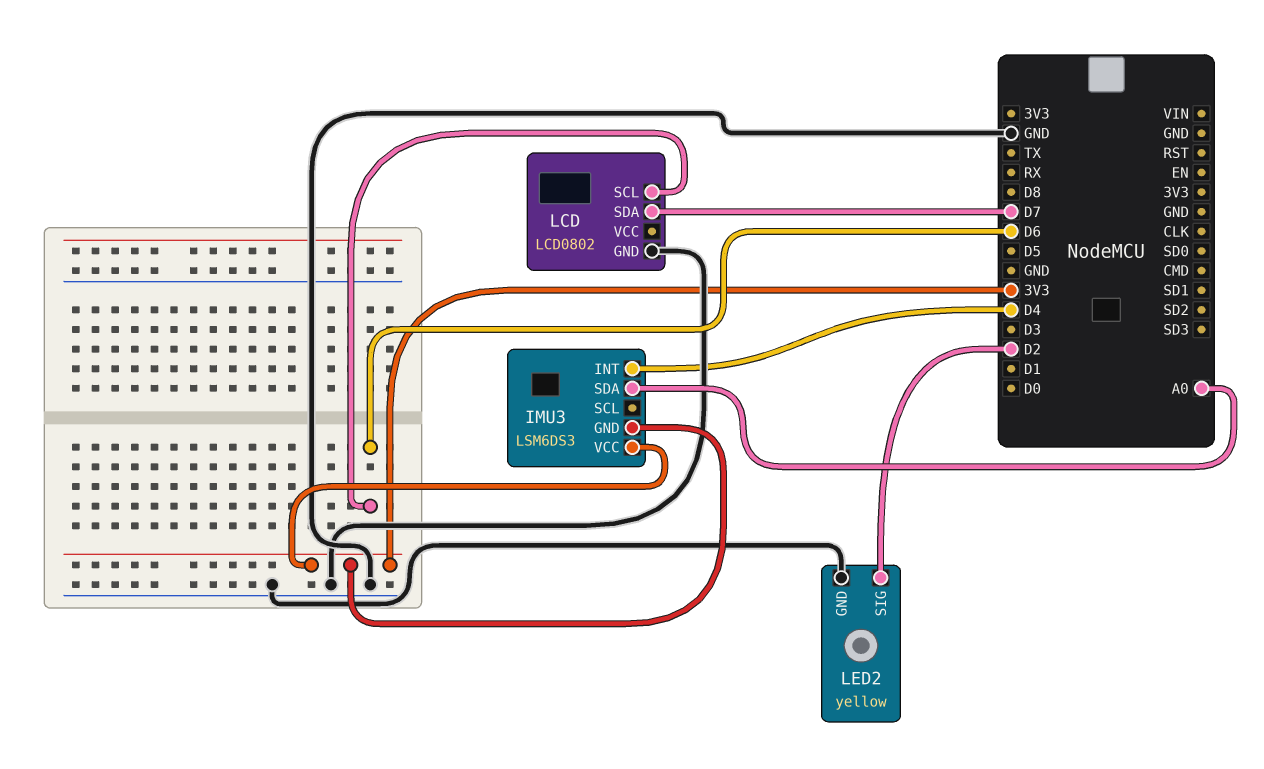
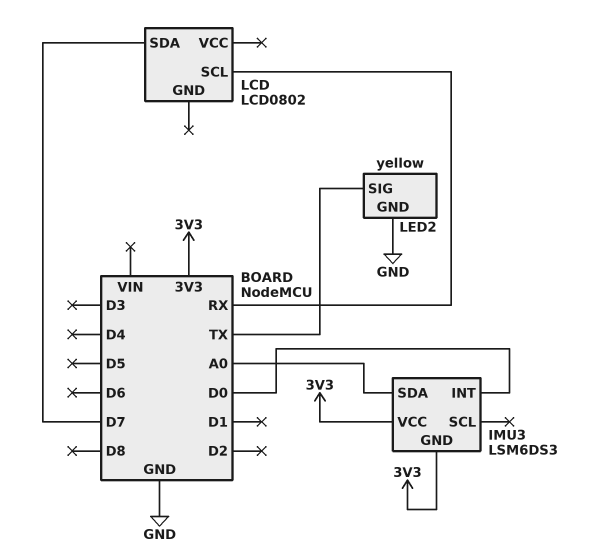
IMU3 pin INT: D4 -> D0
LCD pin GND: GND -> none
LCD pin SCL: D6 -> RX
LED2 pin SIG: D2 -> TX

